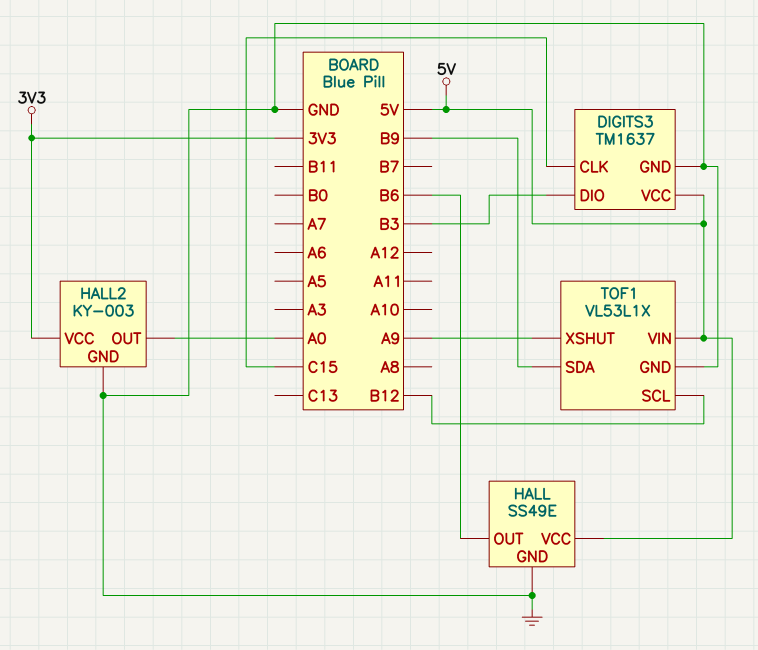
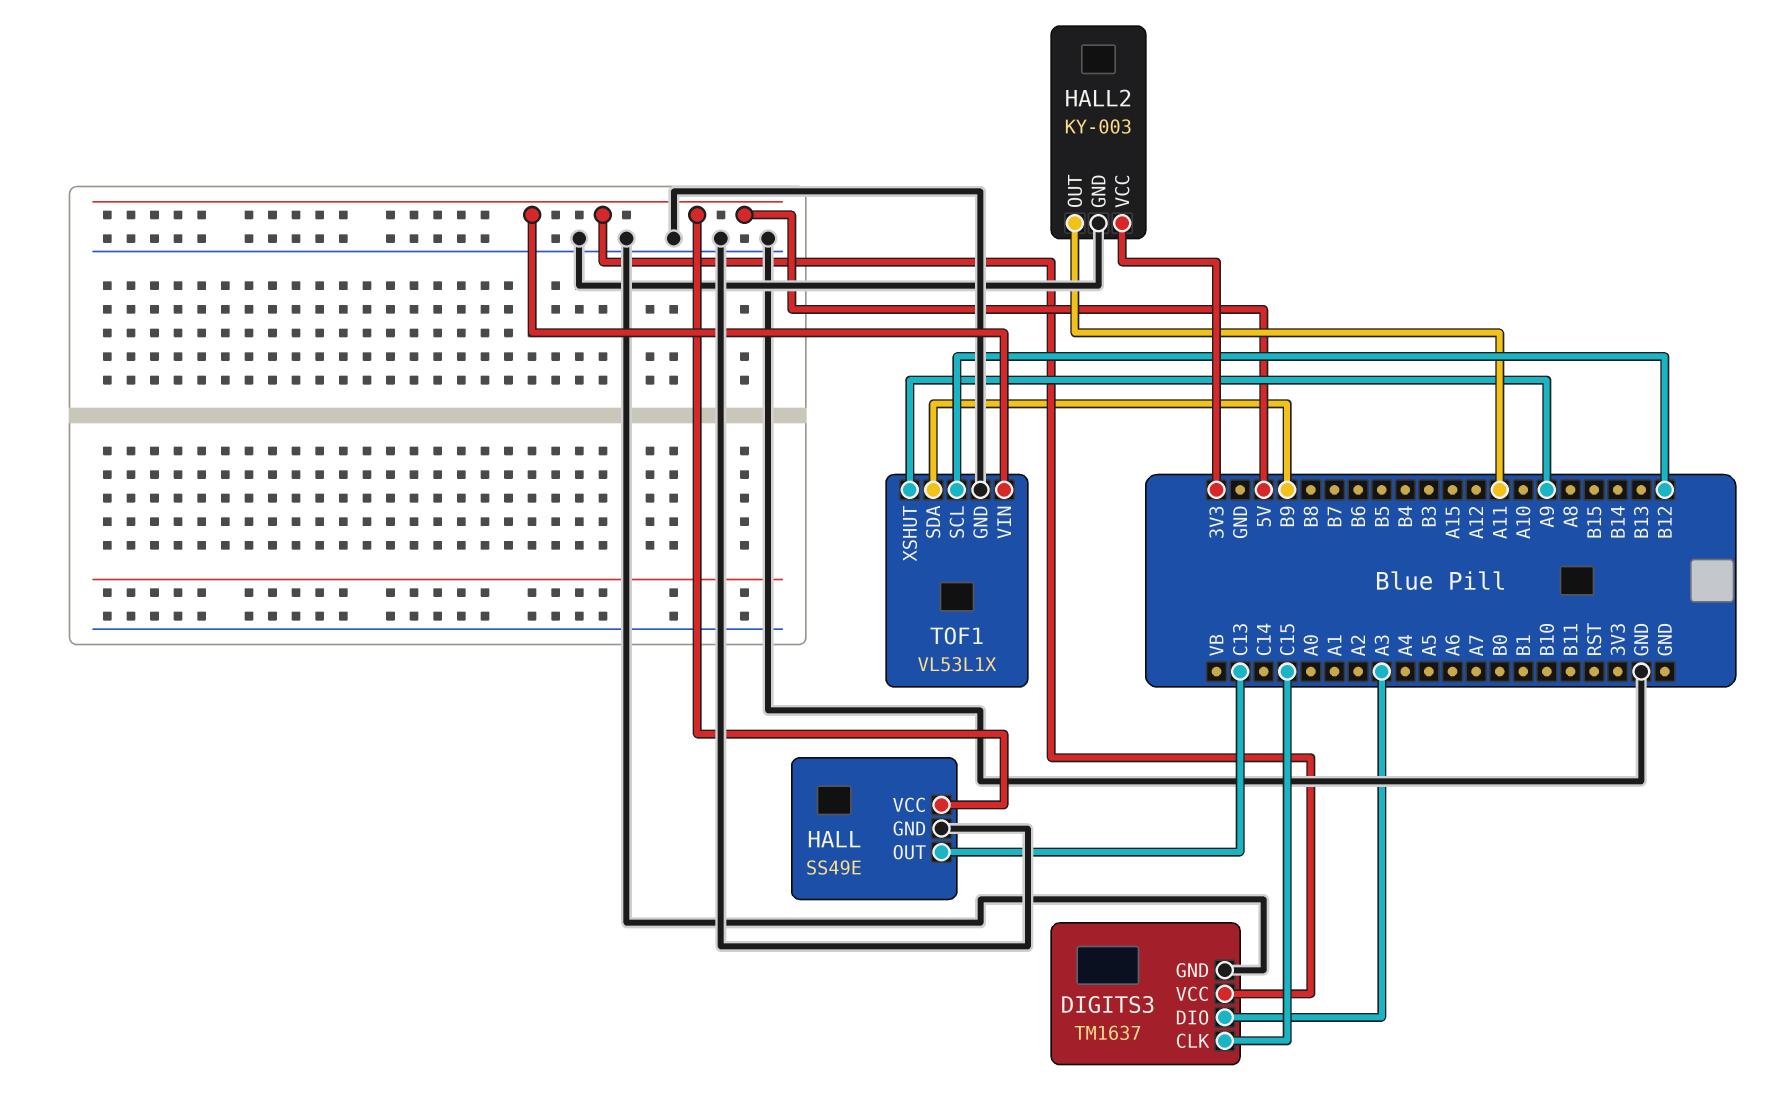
DIGITS3 pin DIO: B3 -> A3
HALL pin OUT: B6 -> C13
HALL2 pin OUT: A0 -> A11

